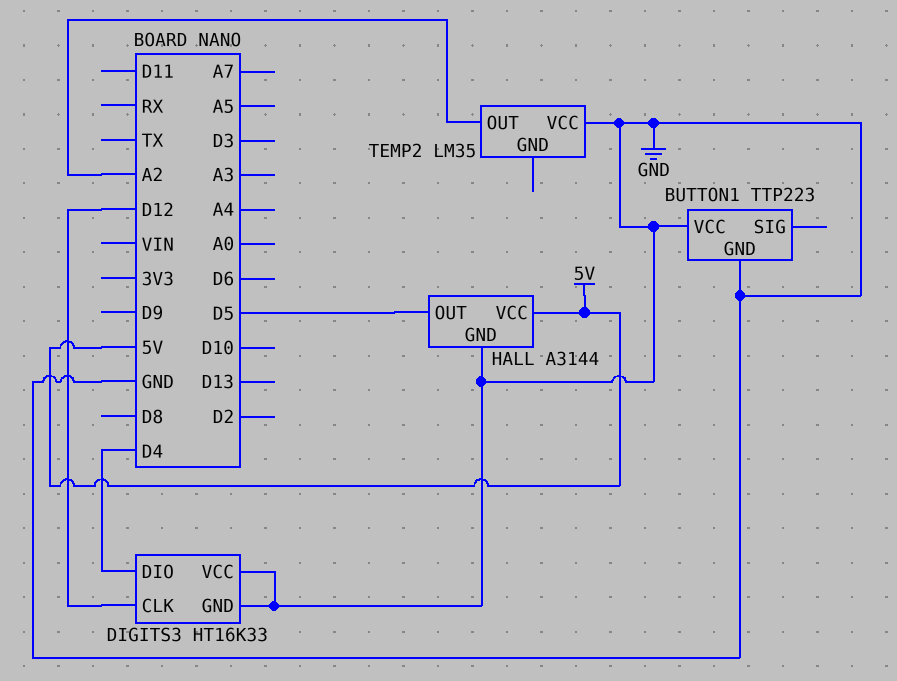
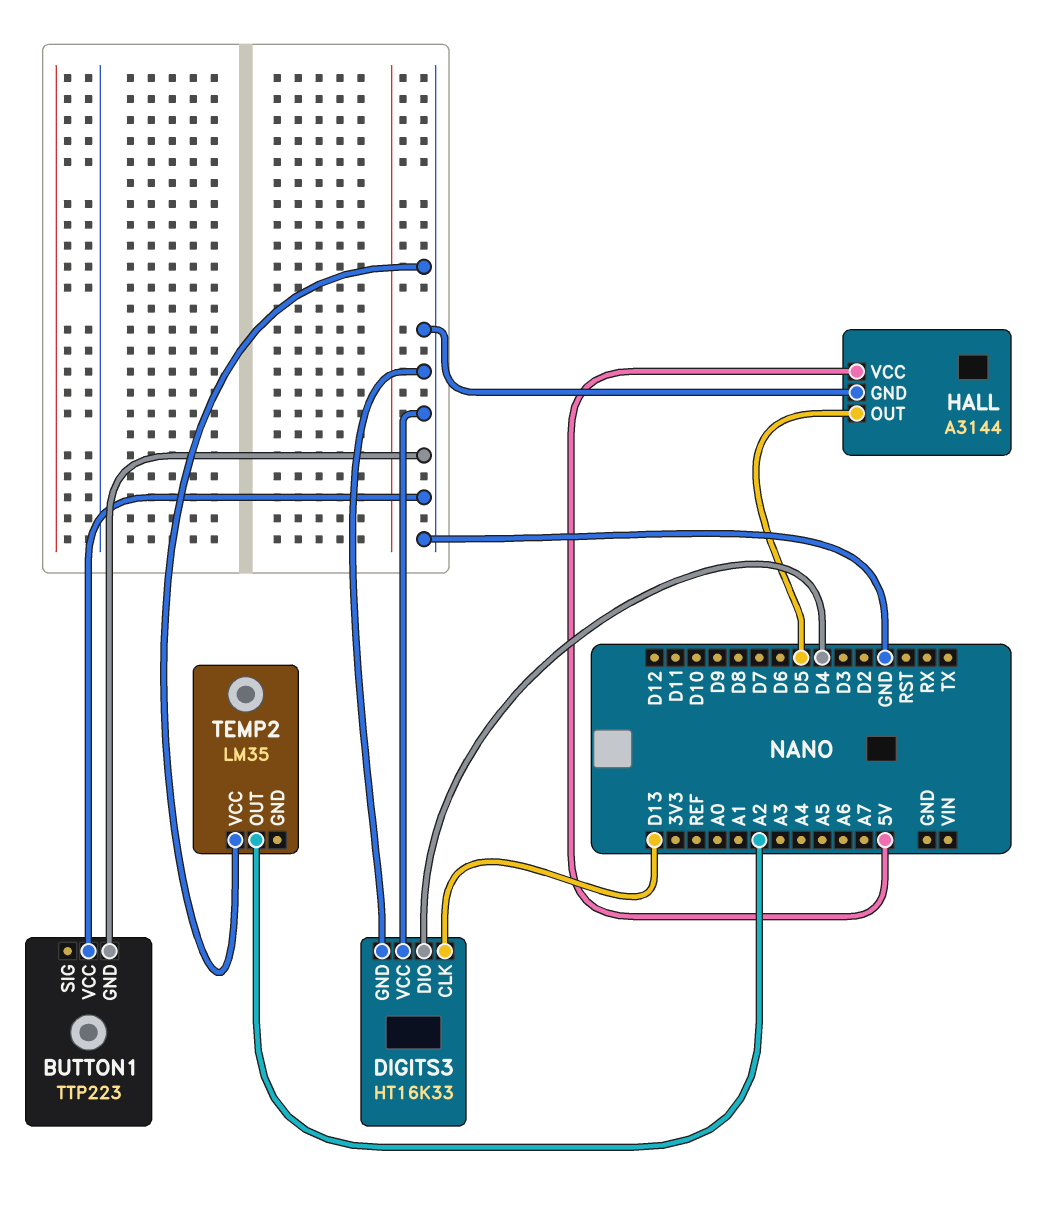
DIGITS3 pin CLK: D12 -> D13

